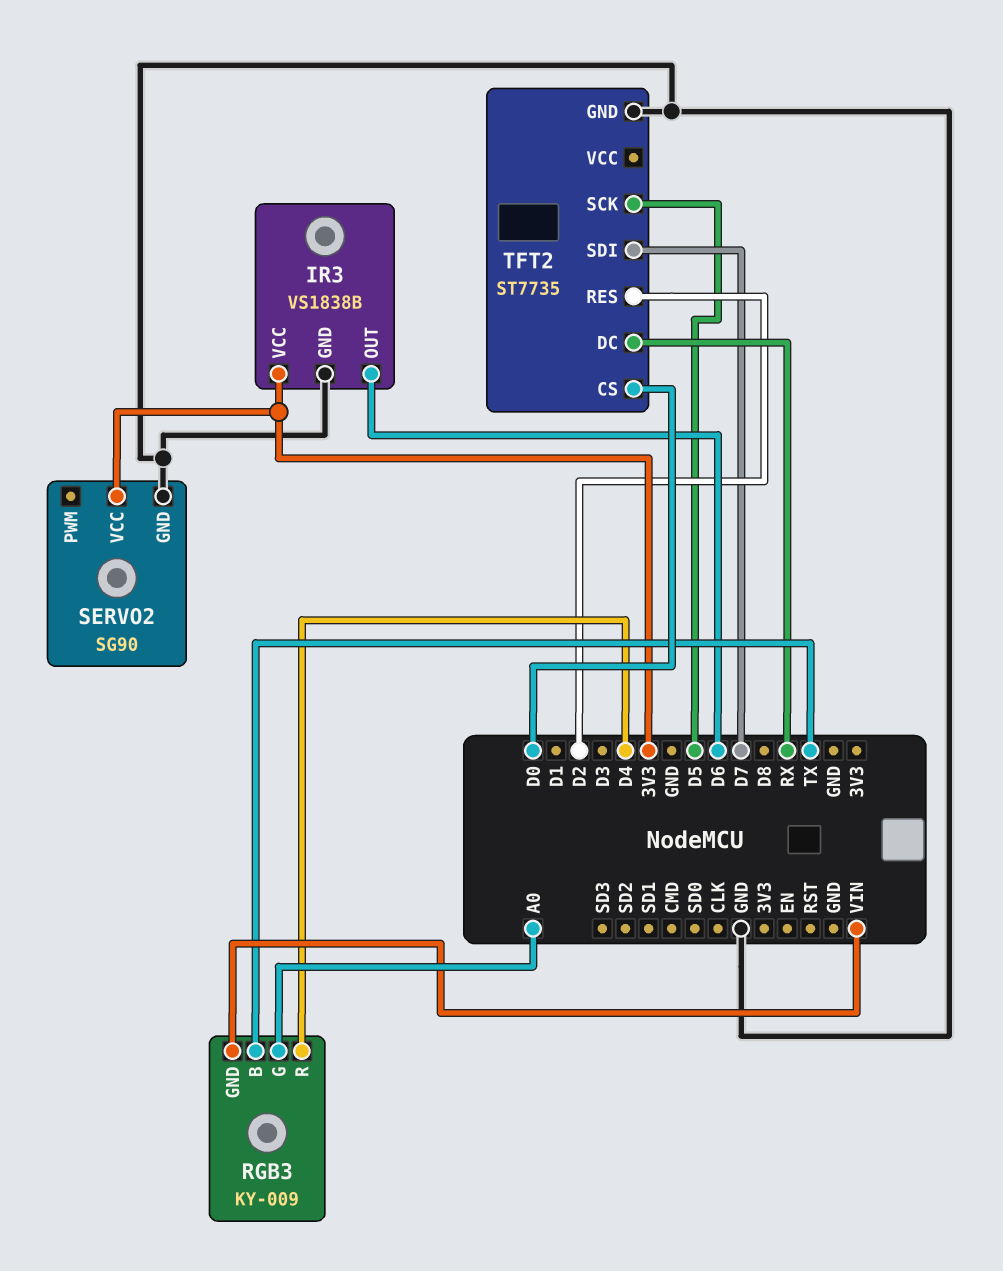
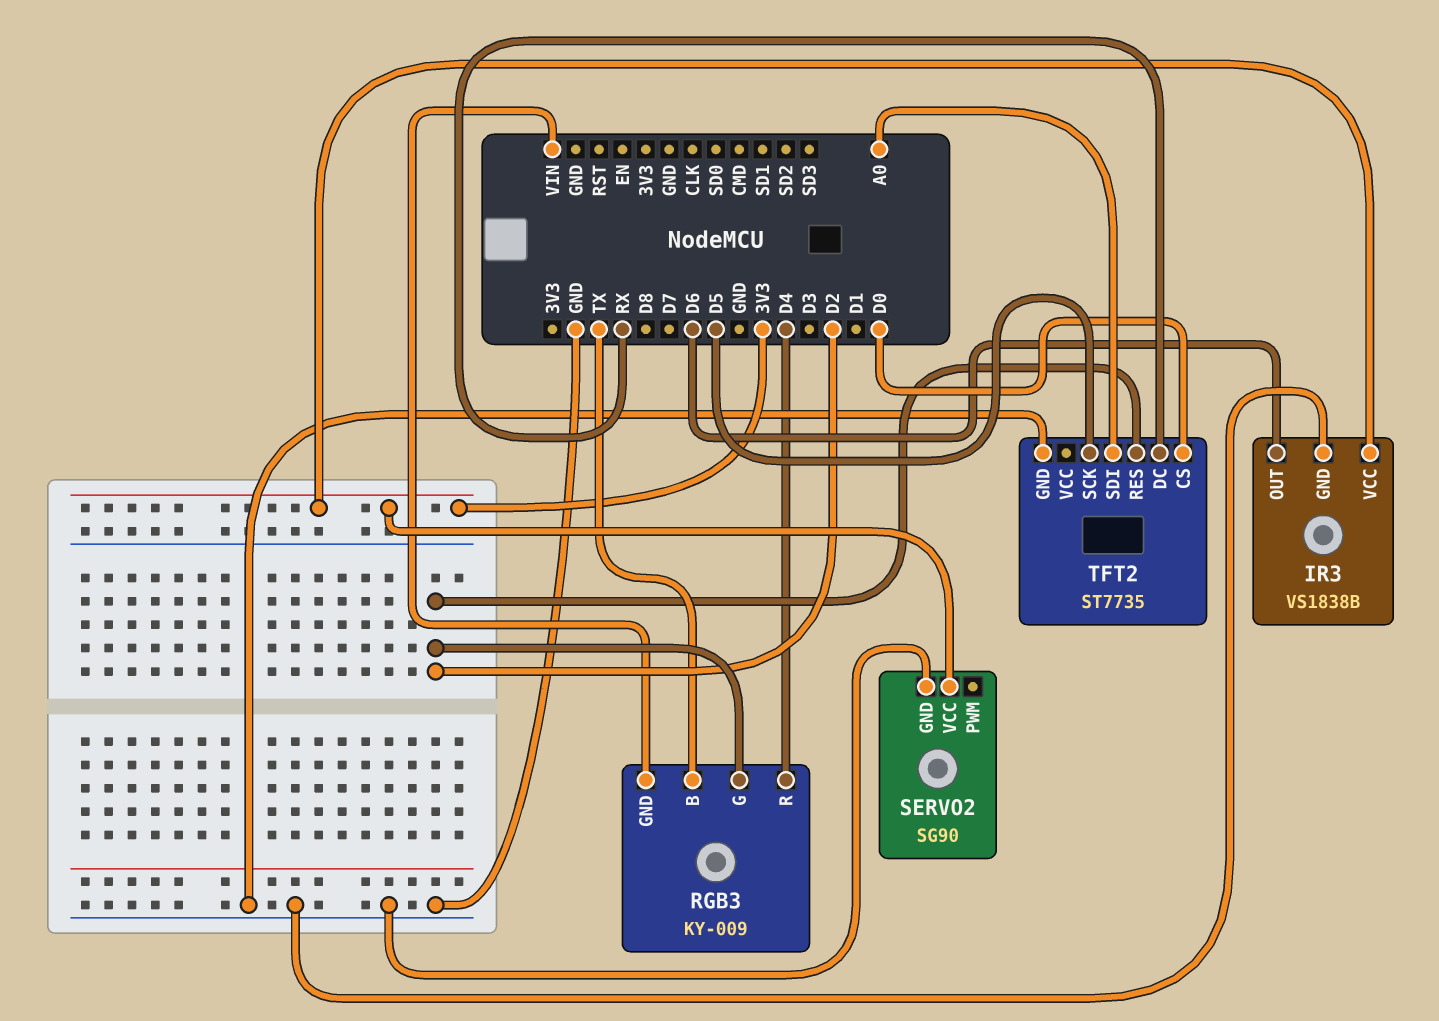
RGB3 pin G: A0 -> D2
TFT2 pin SDI: D7 -> A0

